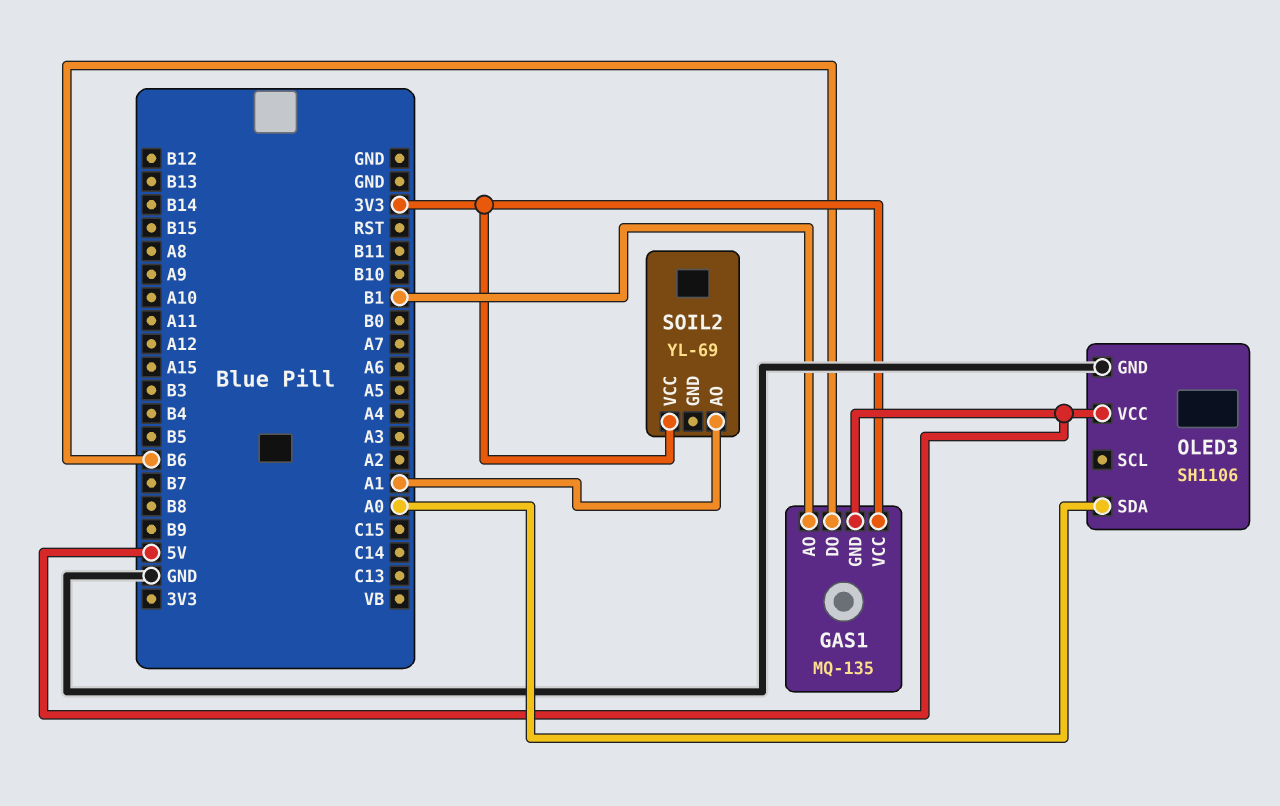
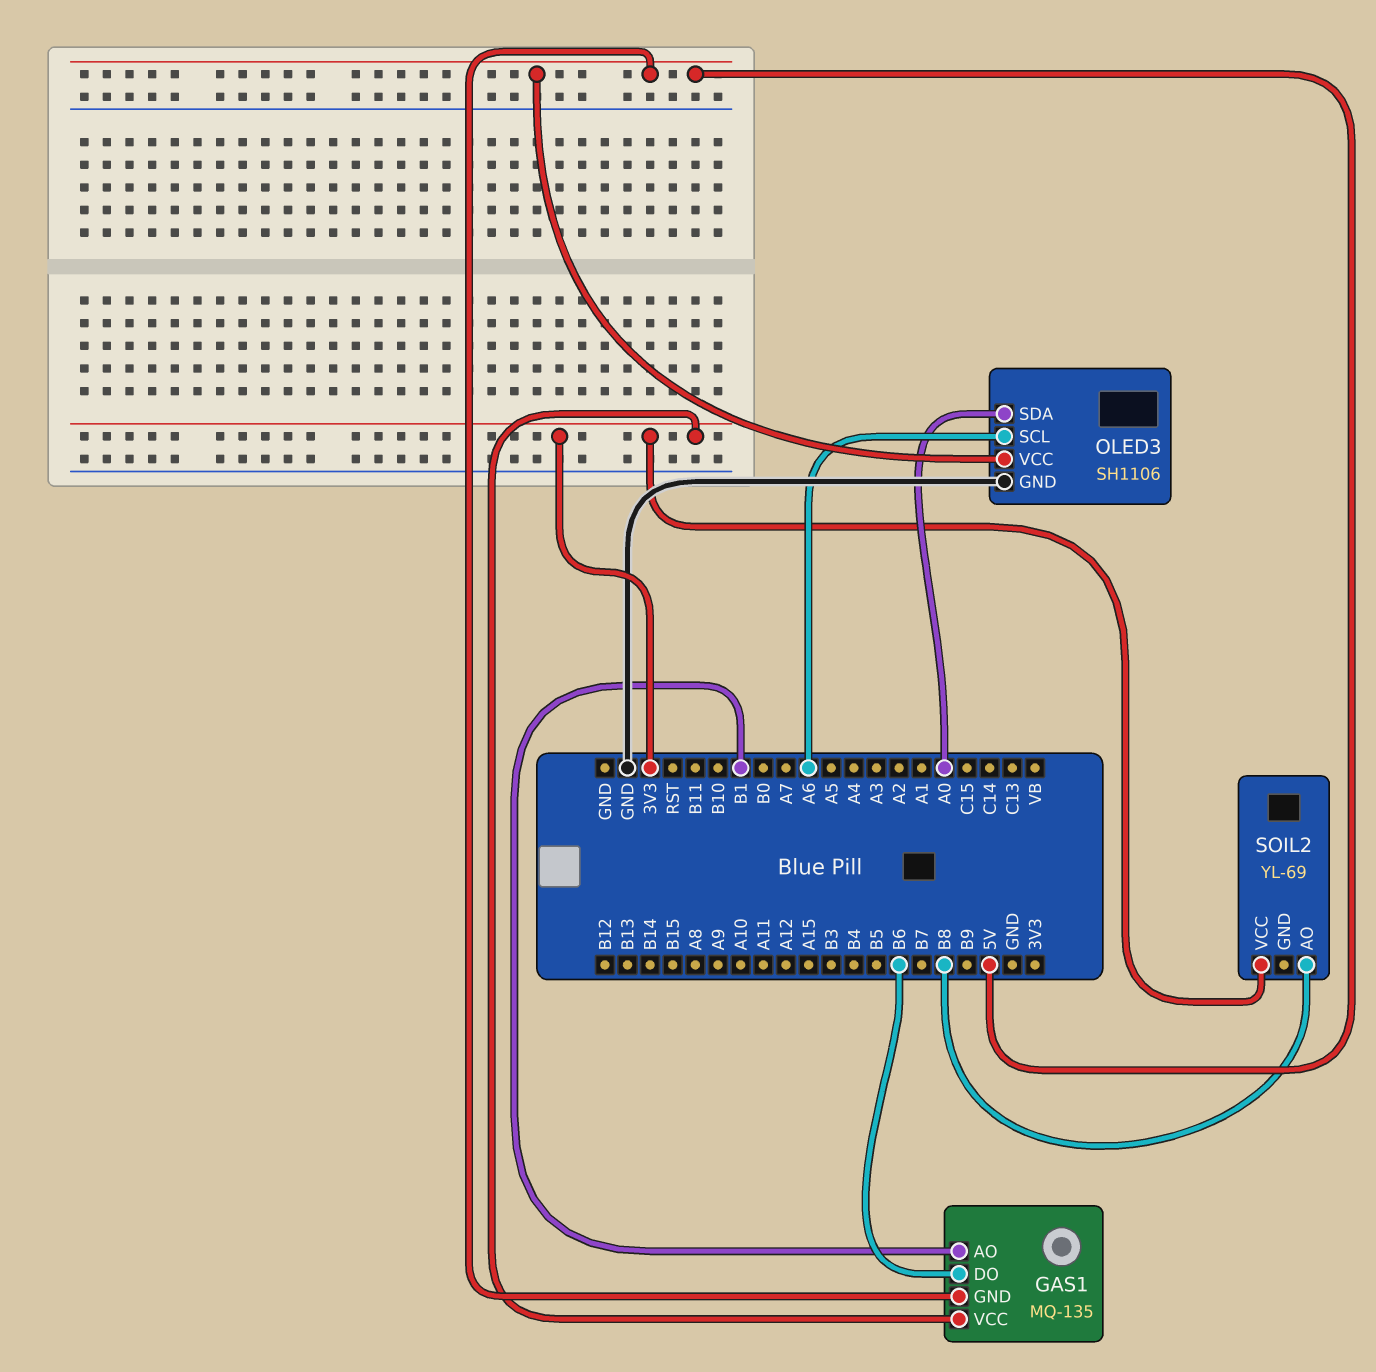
OLED3 pin SCL: none -> A6
SOIL2 pin AO: A1 -> B8

